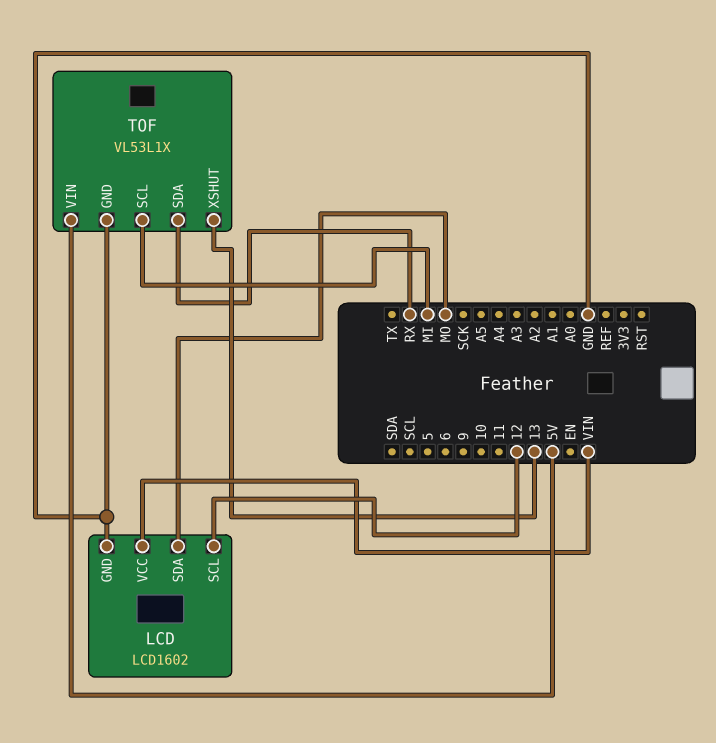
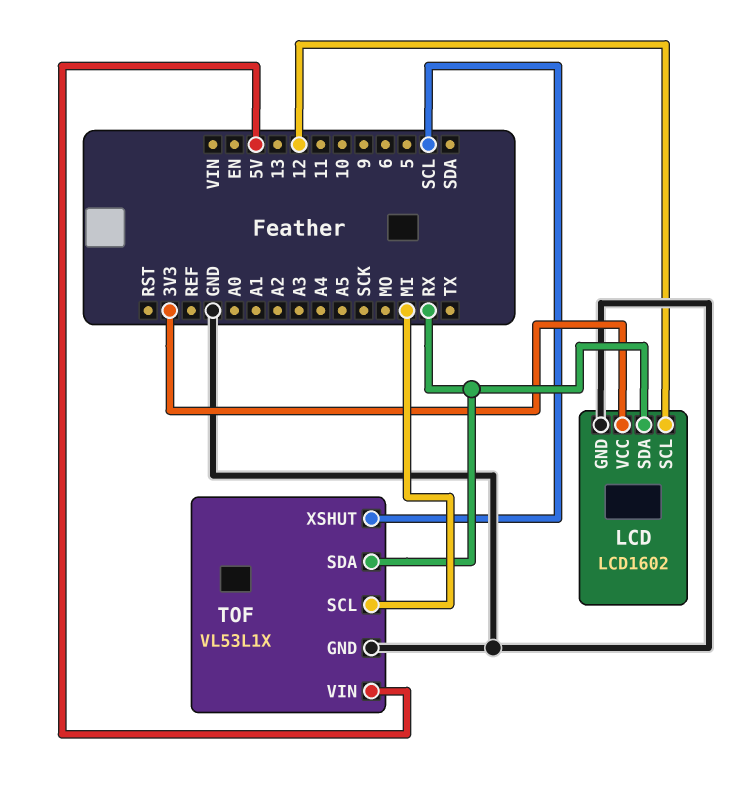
LCD pin SDA: MO -> RX
LCD pin VCC: VIN -> 3V3
TOF pin XSHUT: 13 -> SCL

